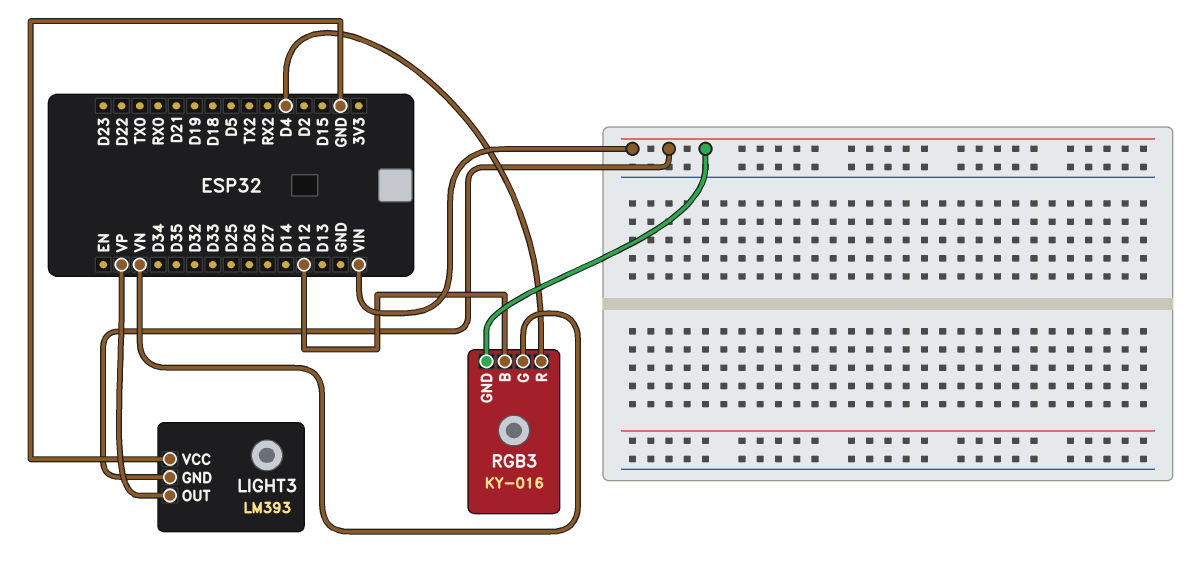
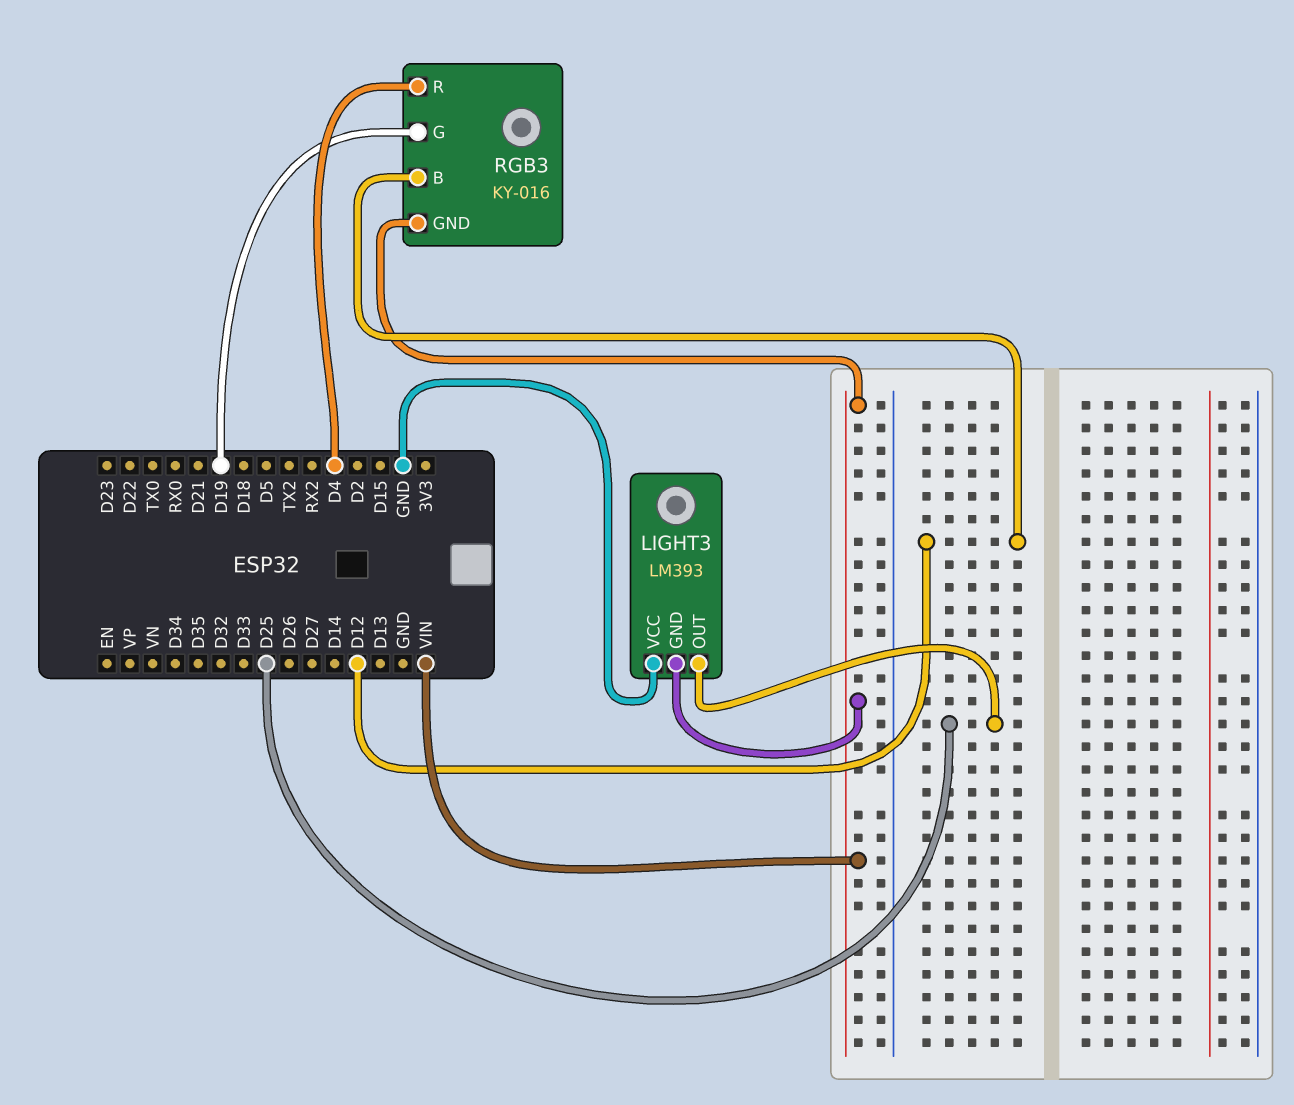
LIGHT3 pin OUT: VP -> D25
RGB3 pin G: VN -> D19

